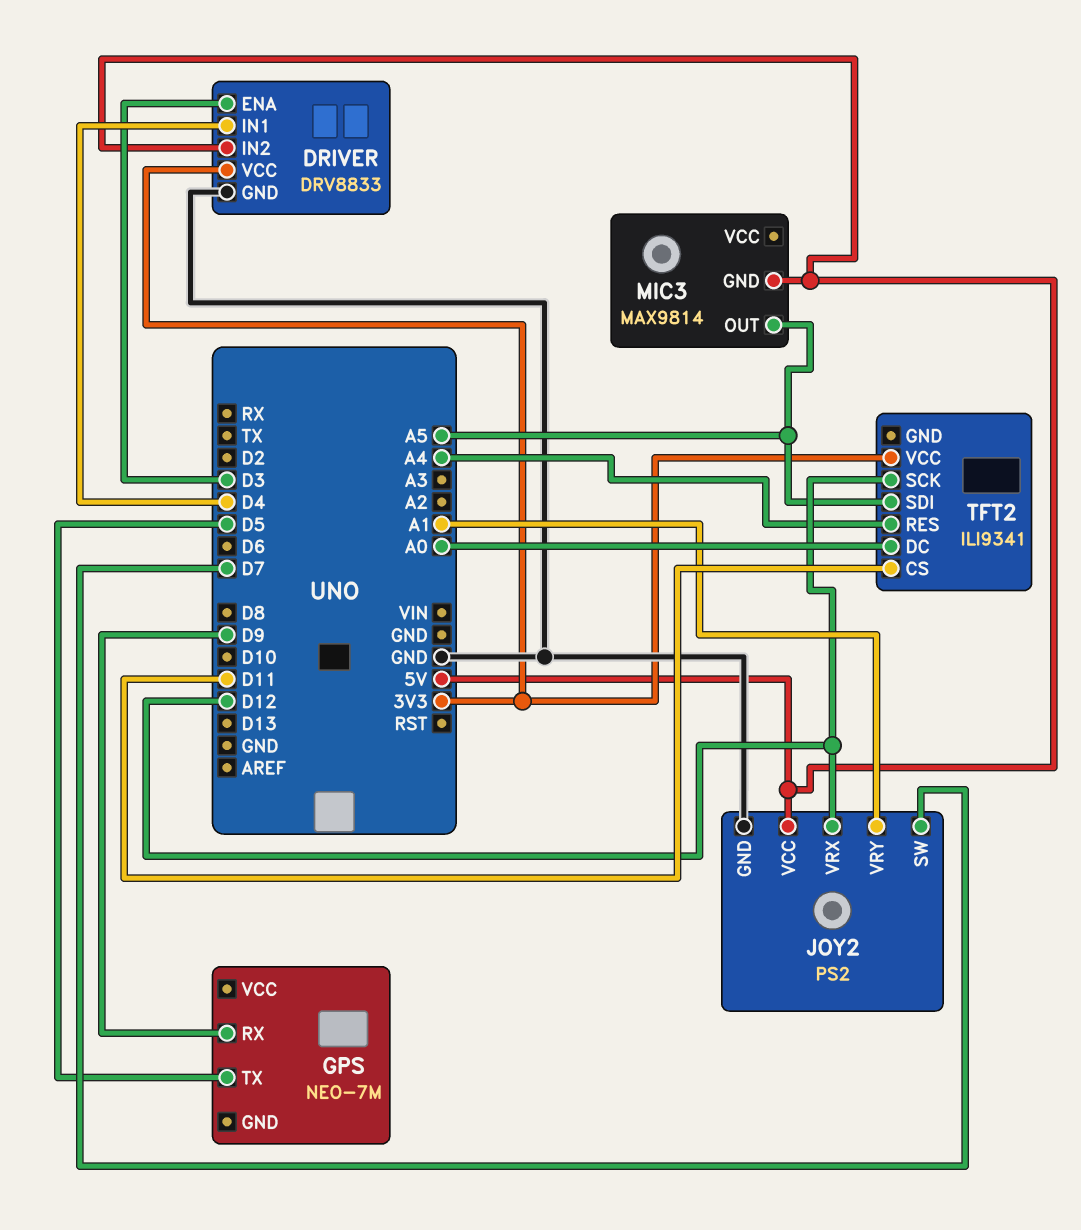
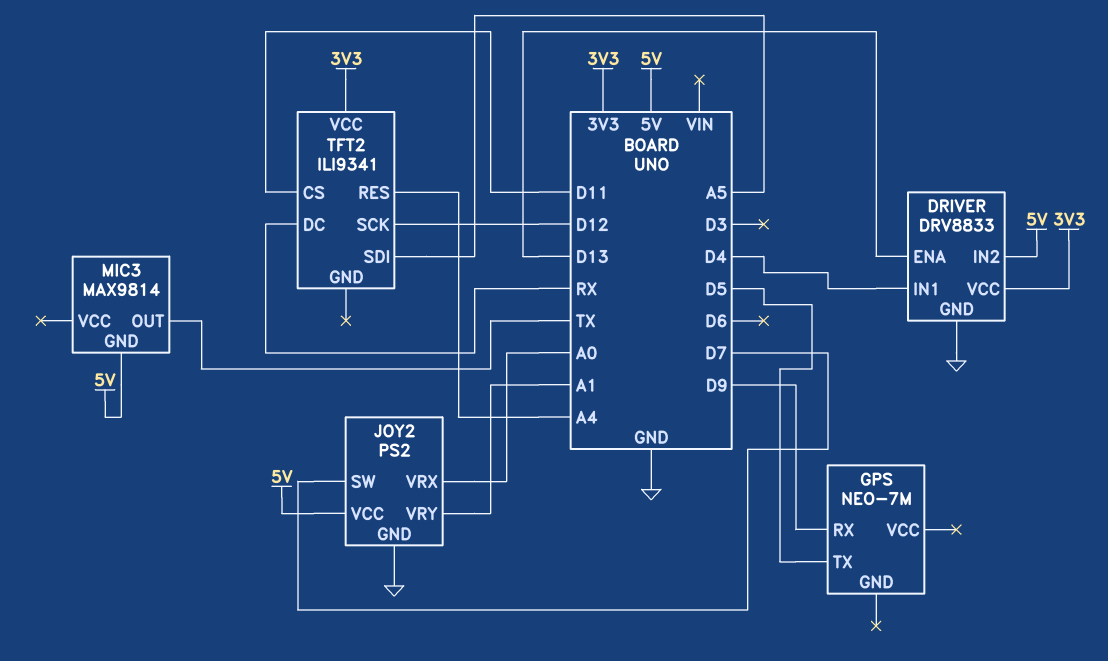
DRIVER pin ENA: D3 -> D13
JOY2 pin VRX: D12 -> A0
MIC3 pin OUT: A5 -> TX
TFT2 pin DC: A0 -> RX

